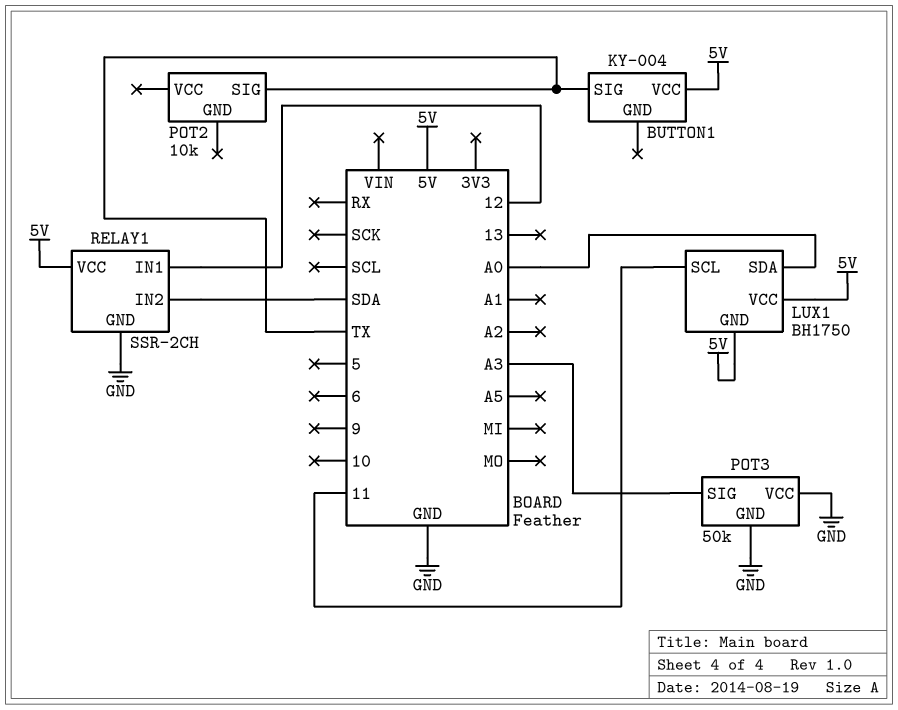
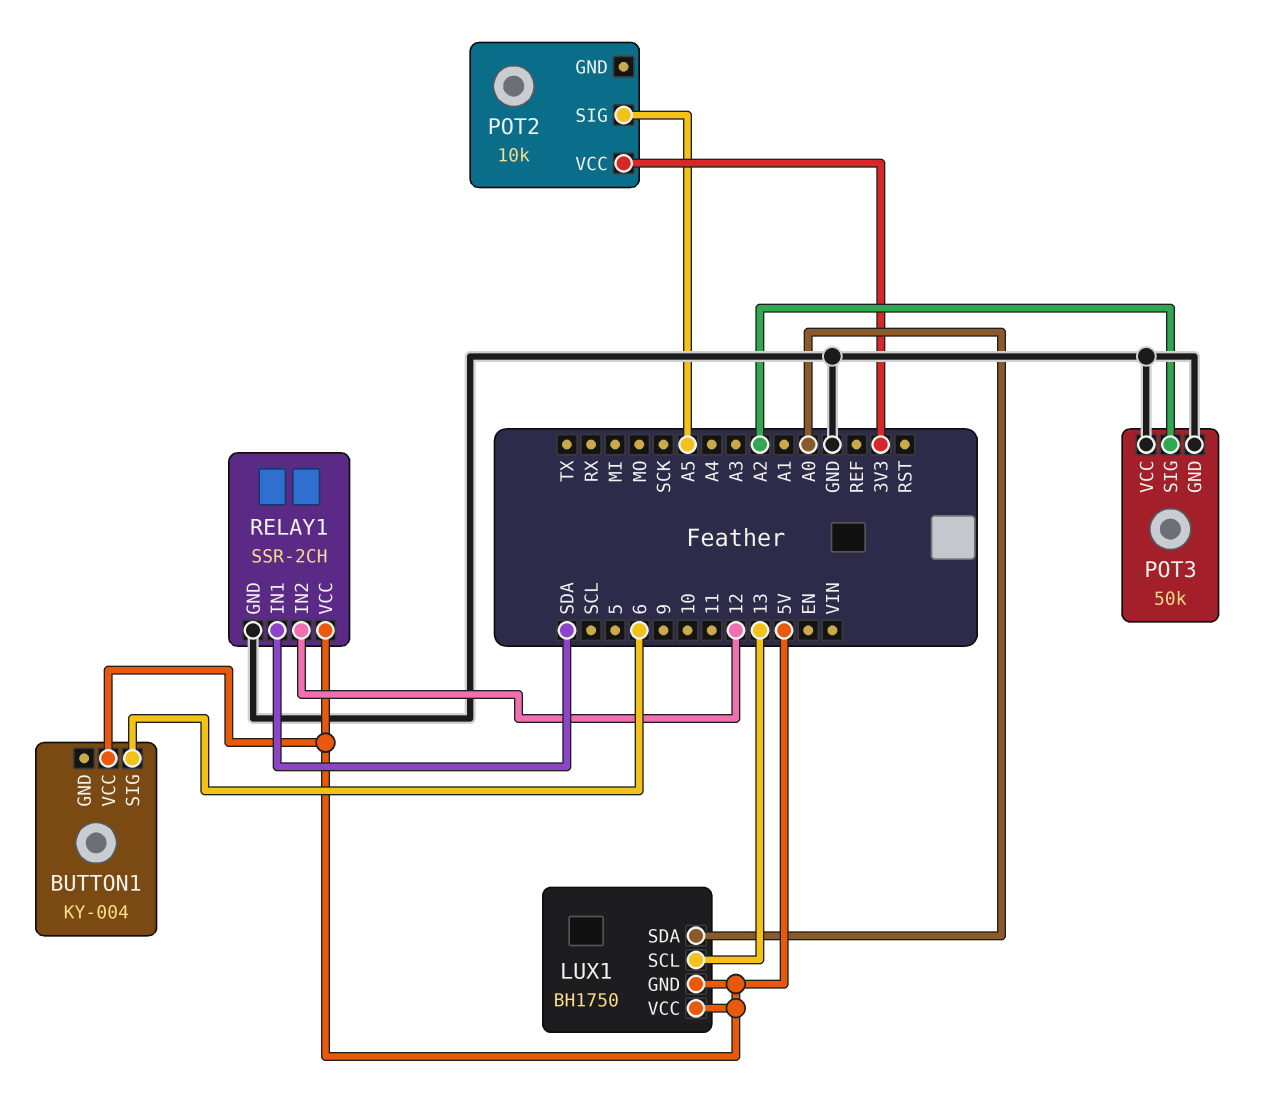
BUTTON1 pin SIG: TX -> 6
LUX1 pin SCL: 11 -> 13
POT2 pin SIG: TX -> A5
POT2 pin VCC: none -> 3V3
POT3 pin SIG: A3 -> A2
RELAY1 pin IN1: 12 -> SDA
RELAY1 pin IN2: SDA -> 12

